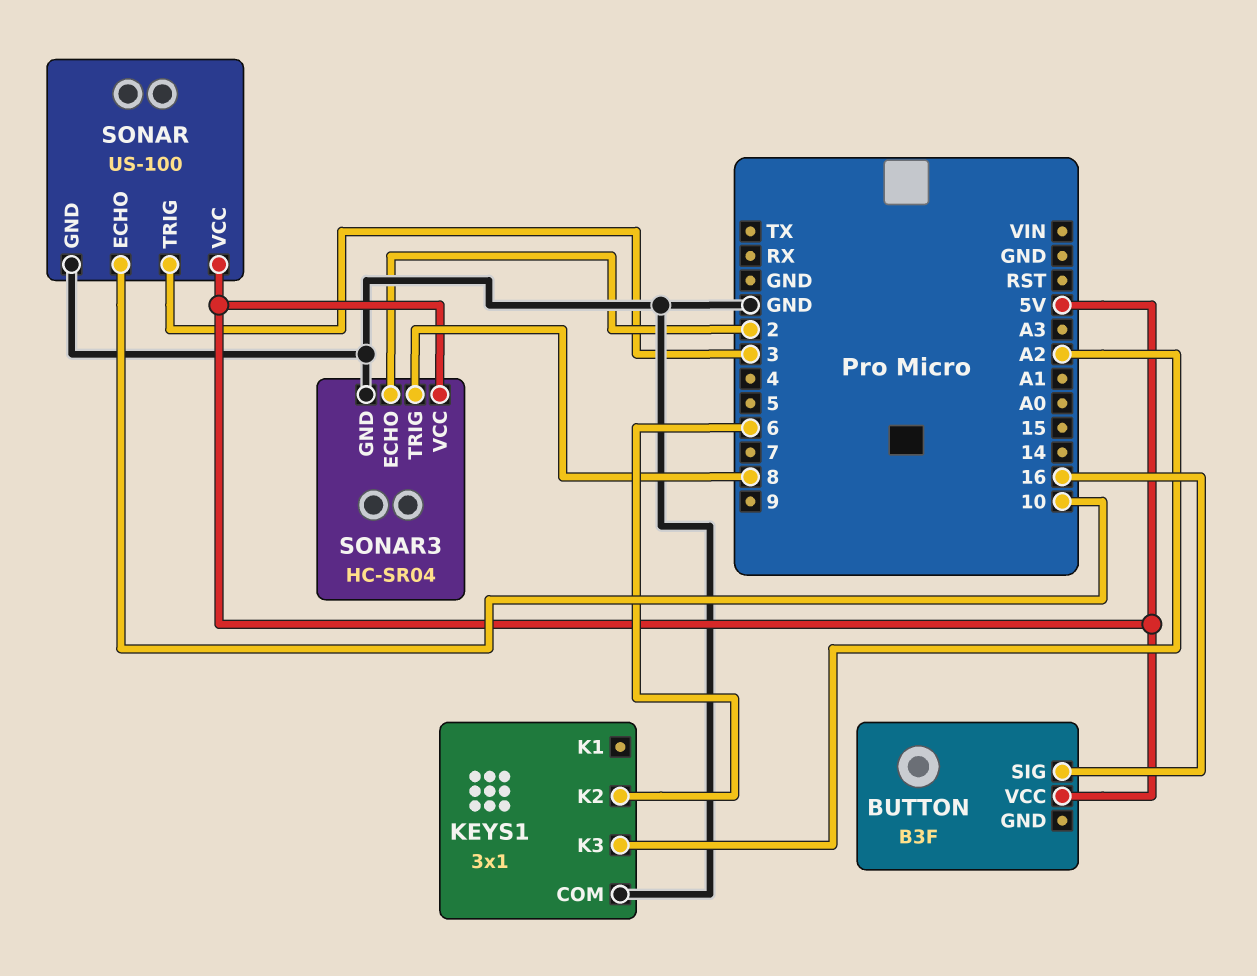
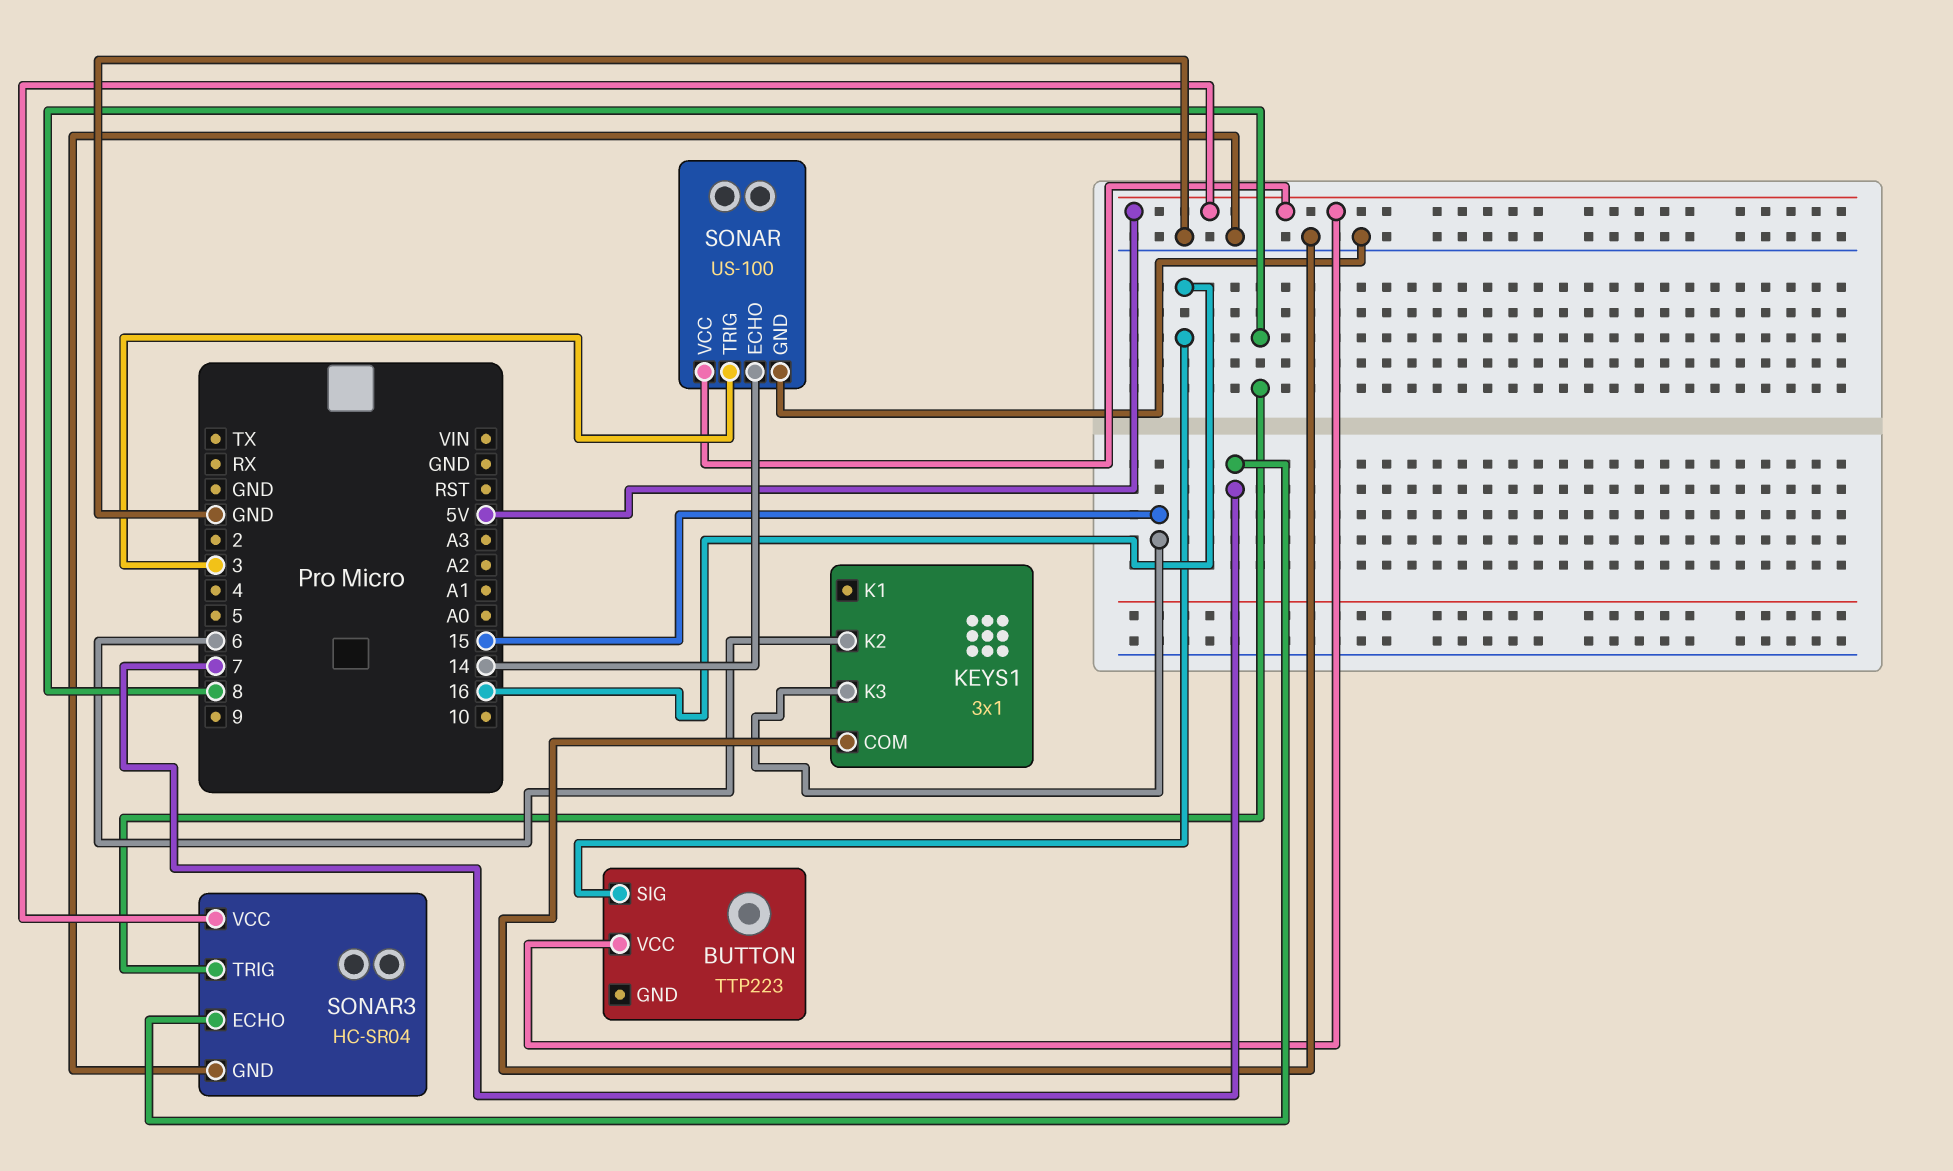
BUTTON: B3F -> TTP223
KEYS1 pin K3: A2 -> 15
SONAR pin ECHO: 10 -> 14
SONAR3 pin ECHO: 2 -> 7

